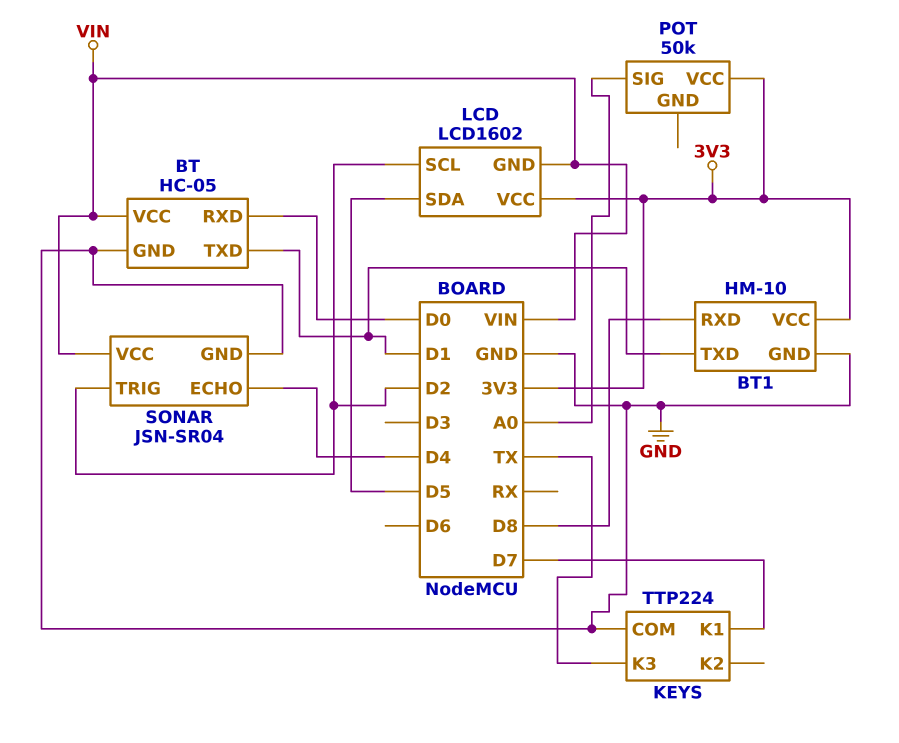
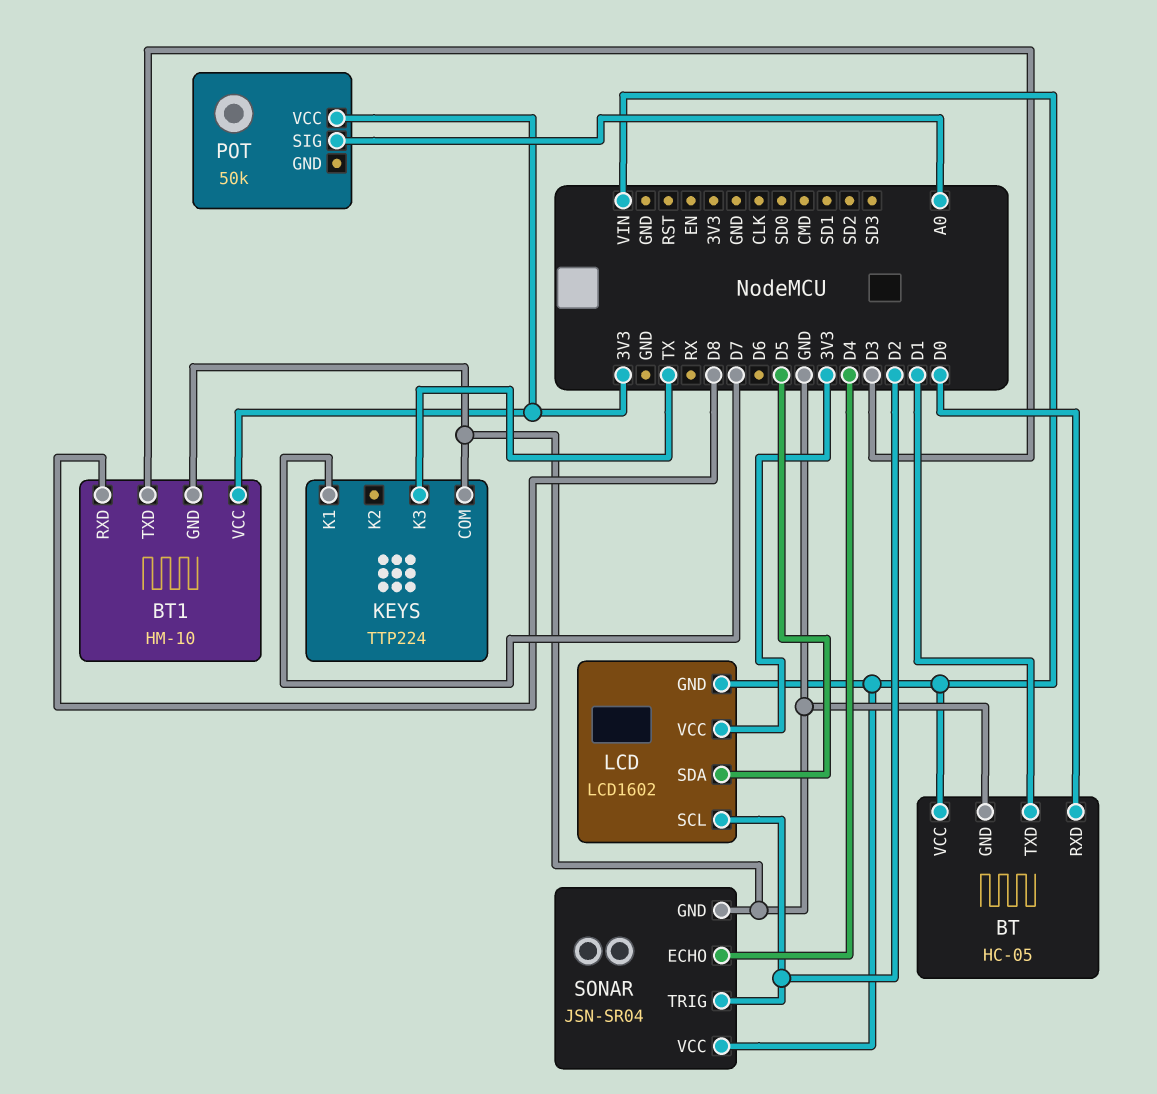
BT1 pin TXD: D1 -> D3

